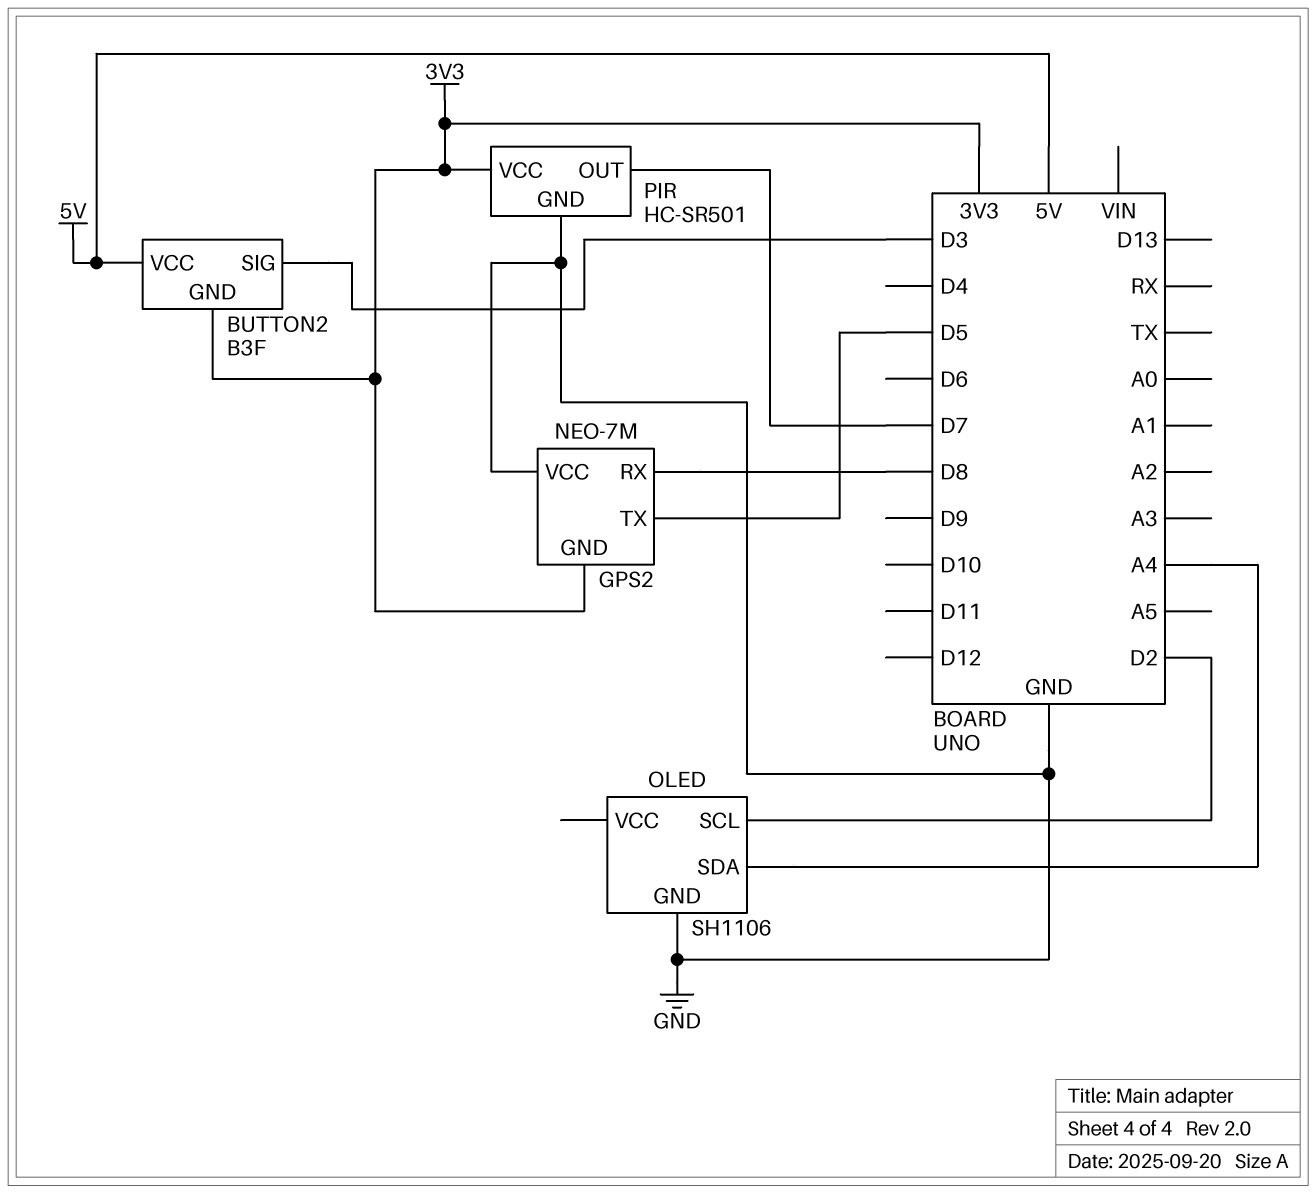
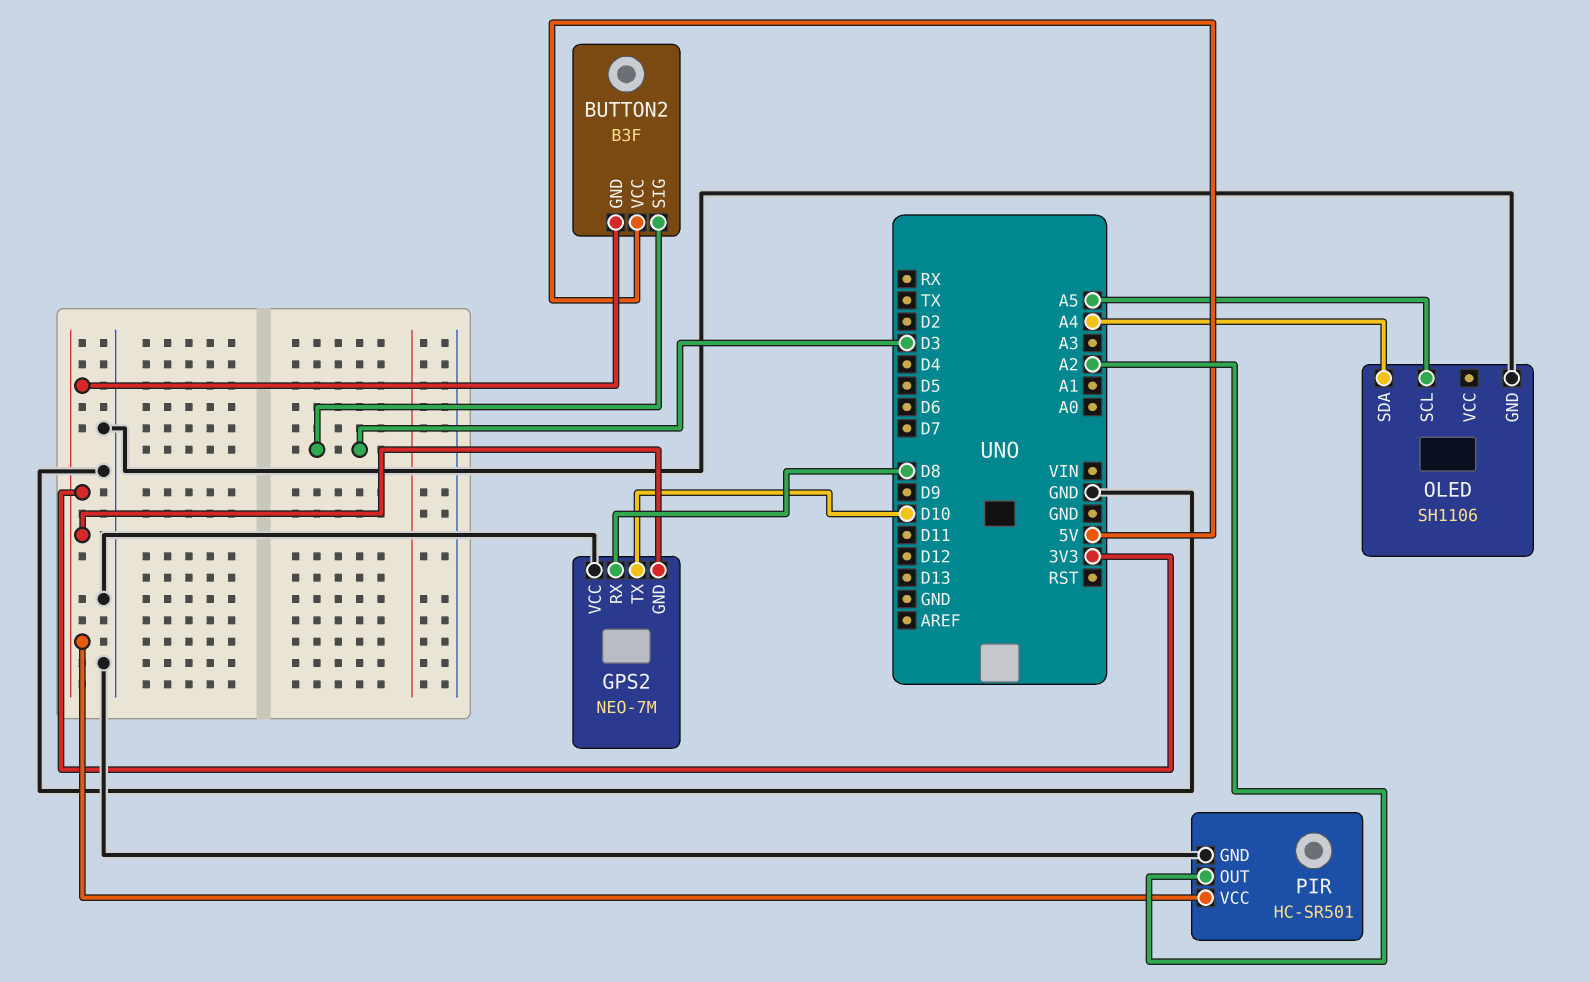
GPS2 pin TX: D5 -> D10
OLED pin SCL: D2 -> A5
PIR pin OUT: D7 -> A2

